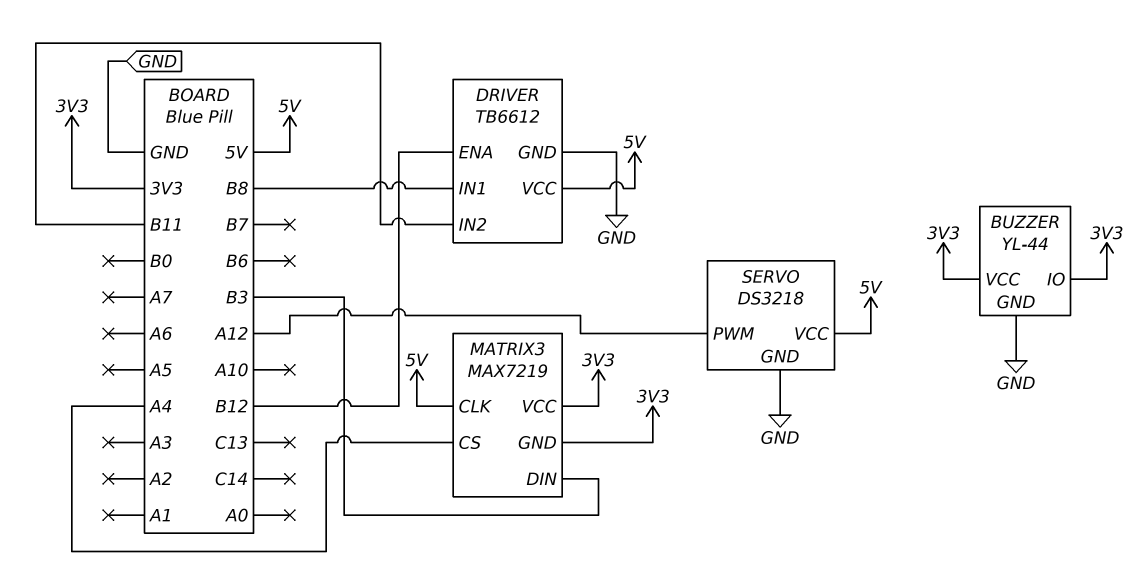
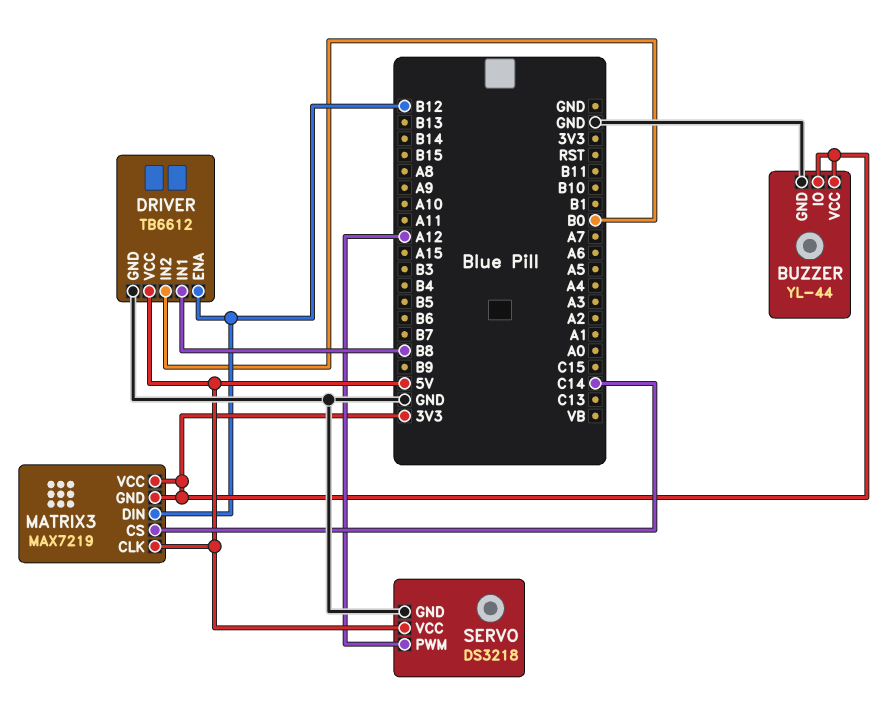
DRIVER pin IN2: B11 -> B0
MATRIX3 pin CS: A4 -> C14
MATRIX3 pin DIN: B3 -> B12

